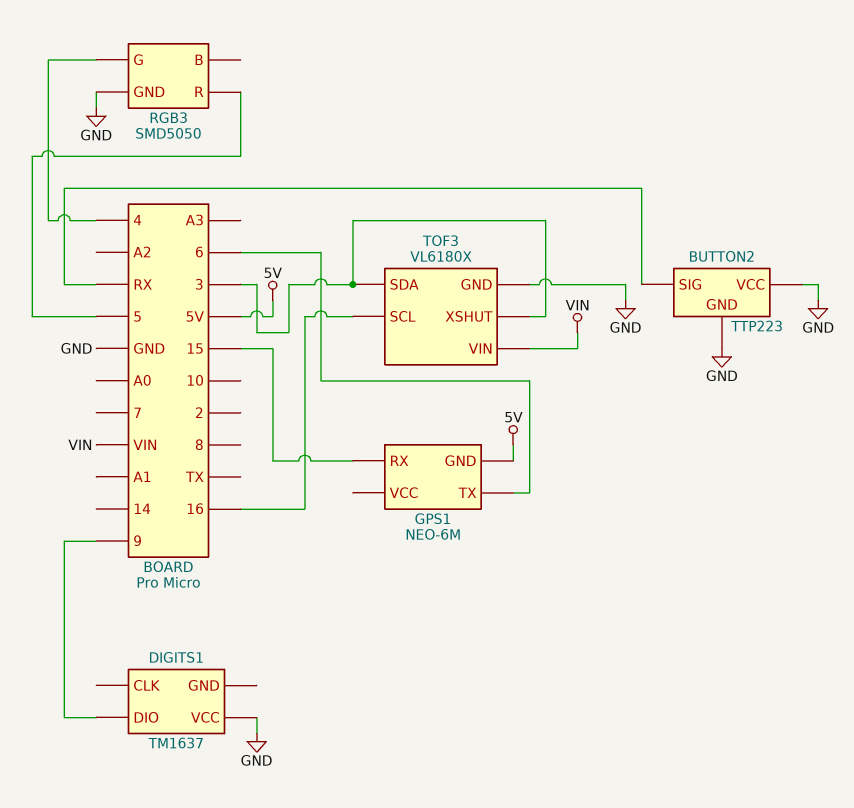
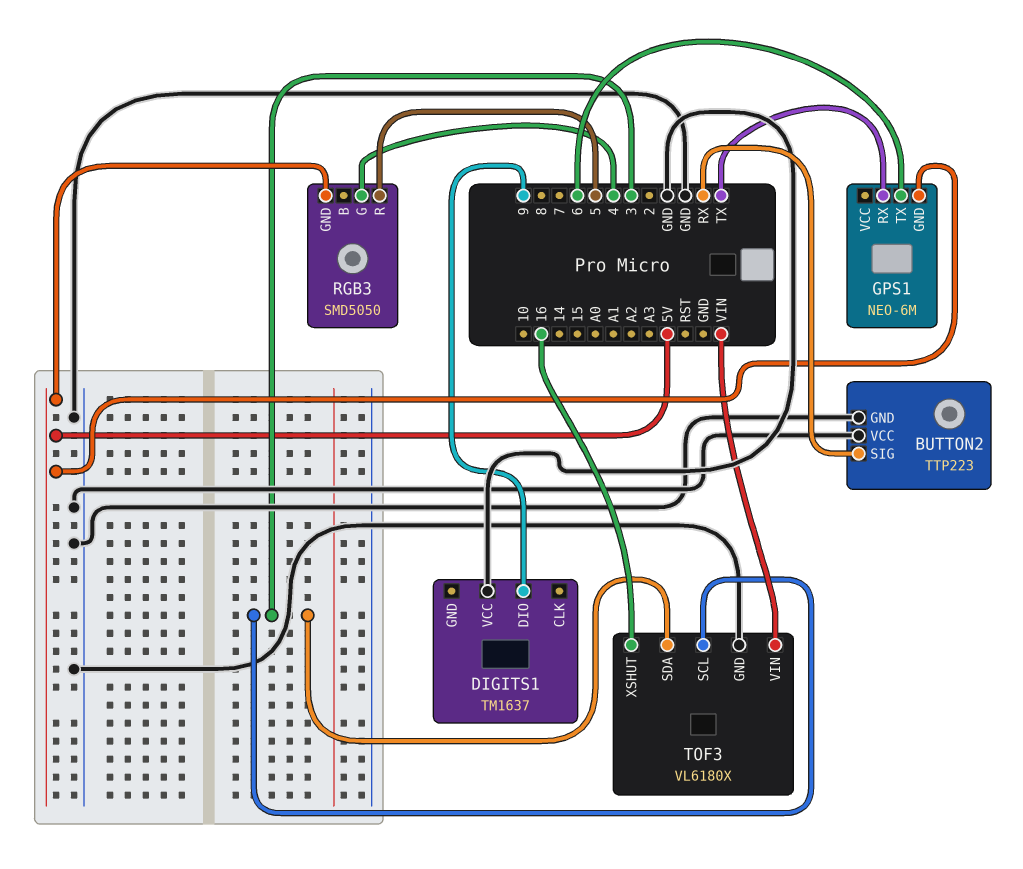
GPS1 pin RX: 15 -> TX
RGB3 pin GND: GND -> 5V
TOF3 pin SCL: 16 -> 3
TOF3 pin XSHUT: 3 -> 16

